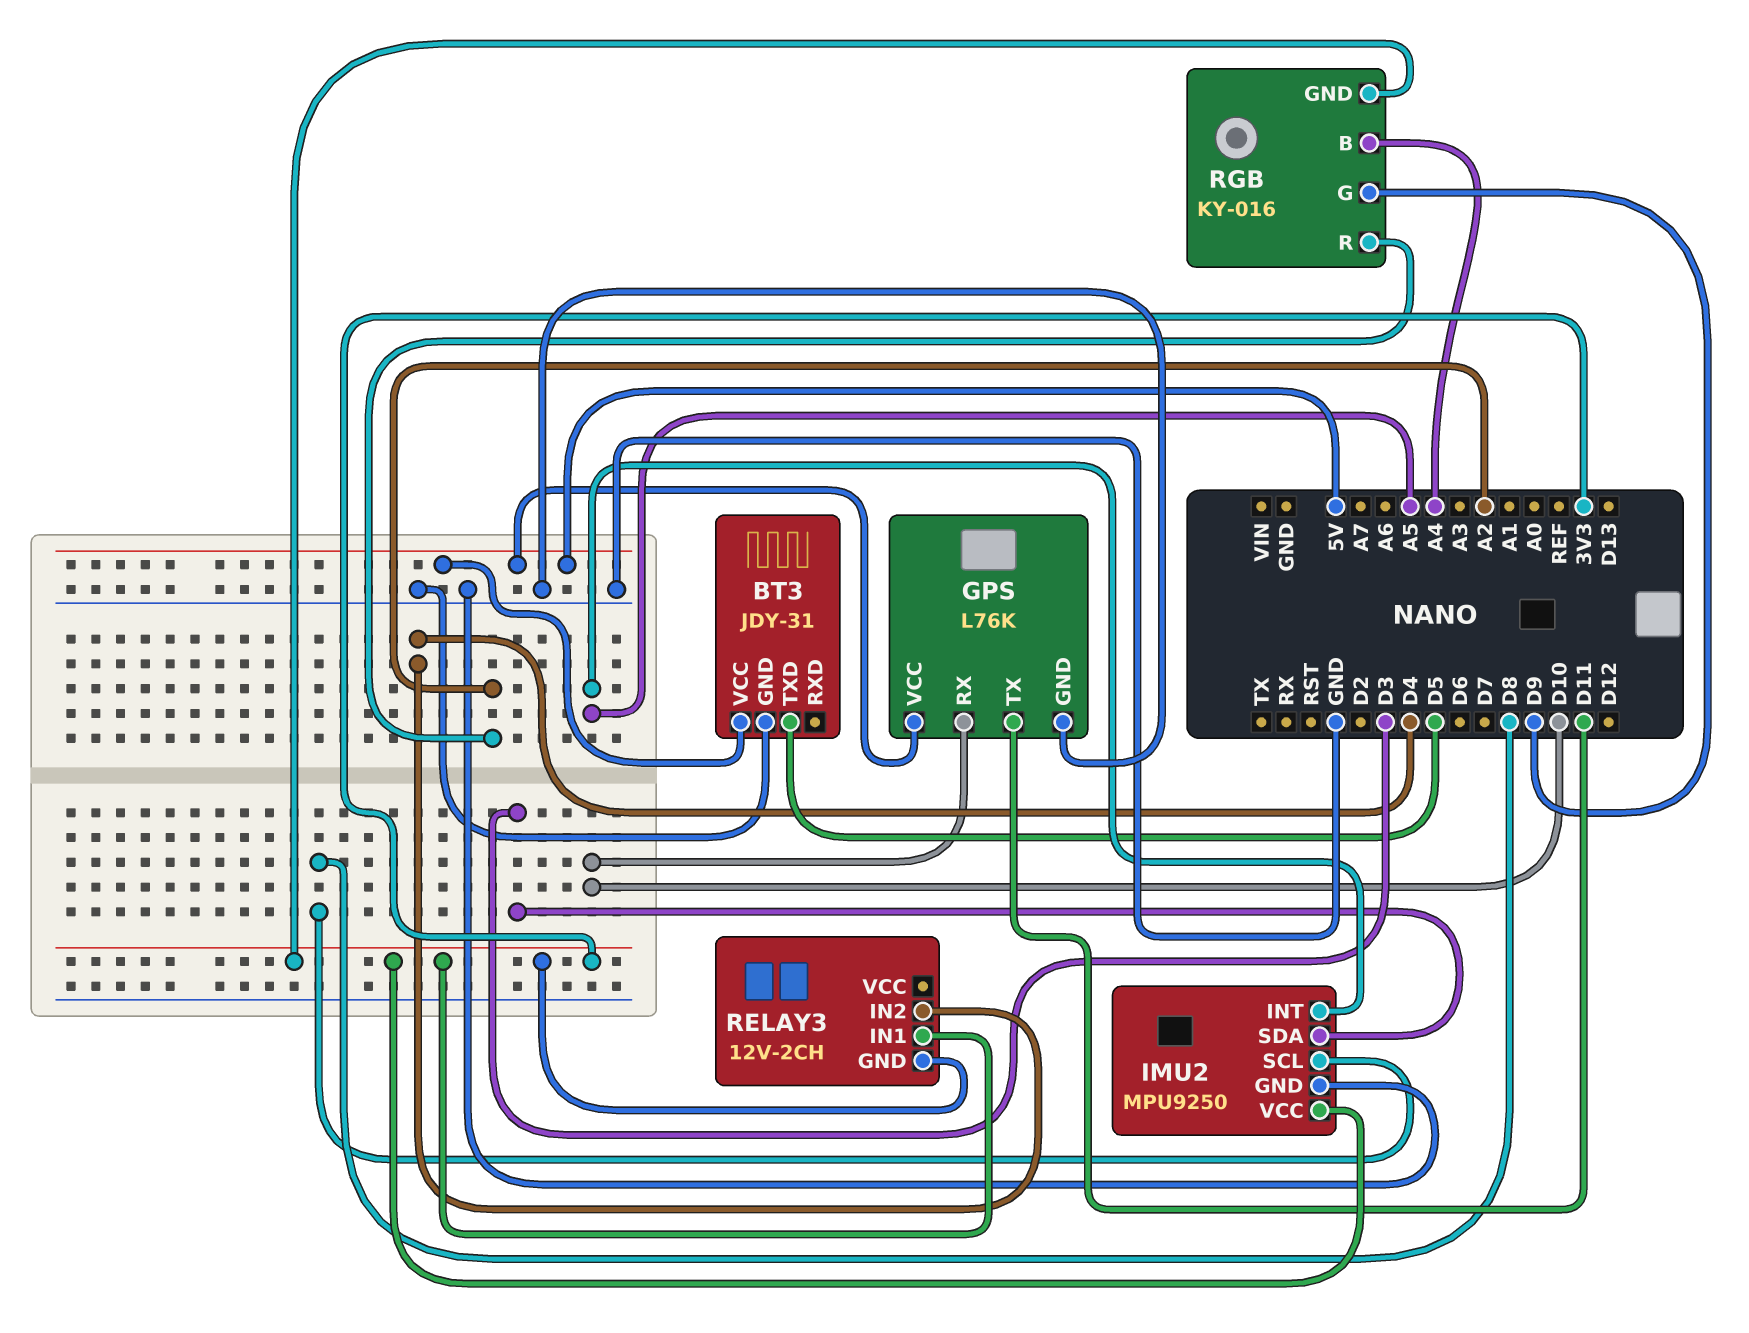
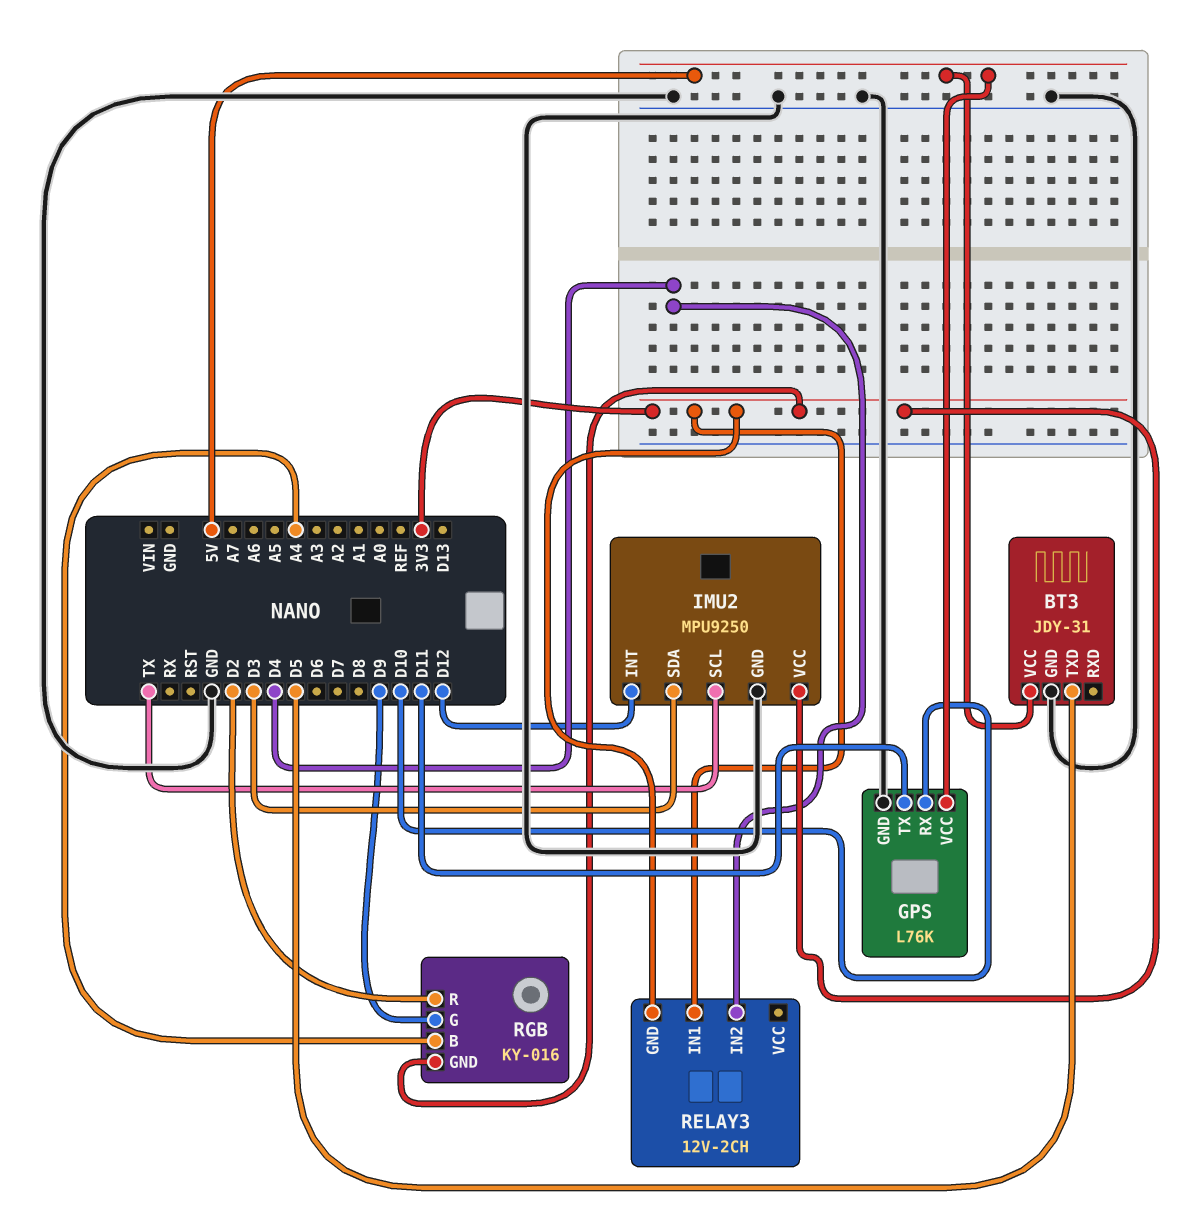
IMU2 pin INT: A5 -> D12
IMU2 pin SCL: D8 -> TX
RGB pin R: A2 -> D2

